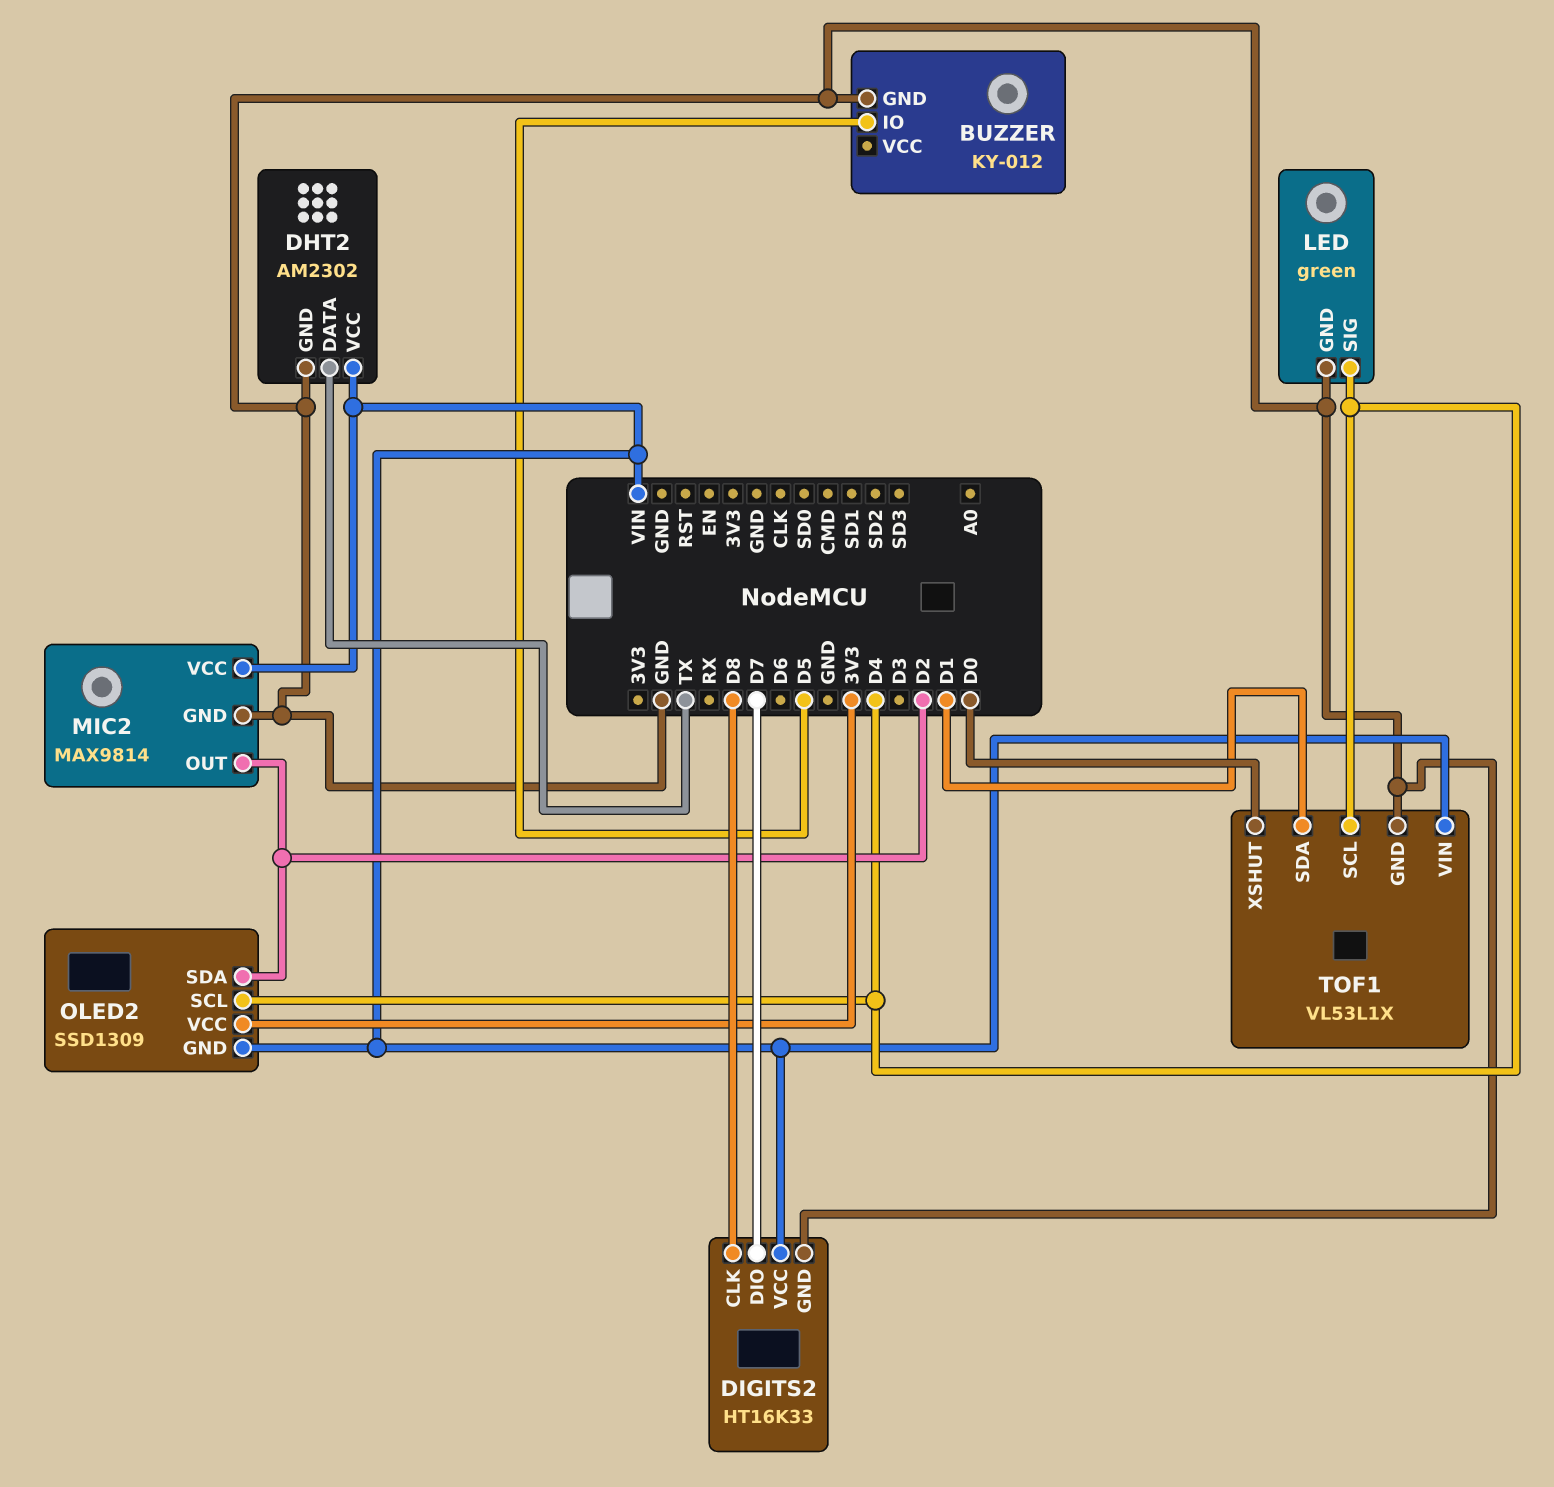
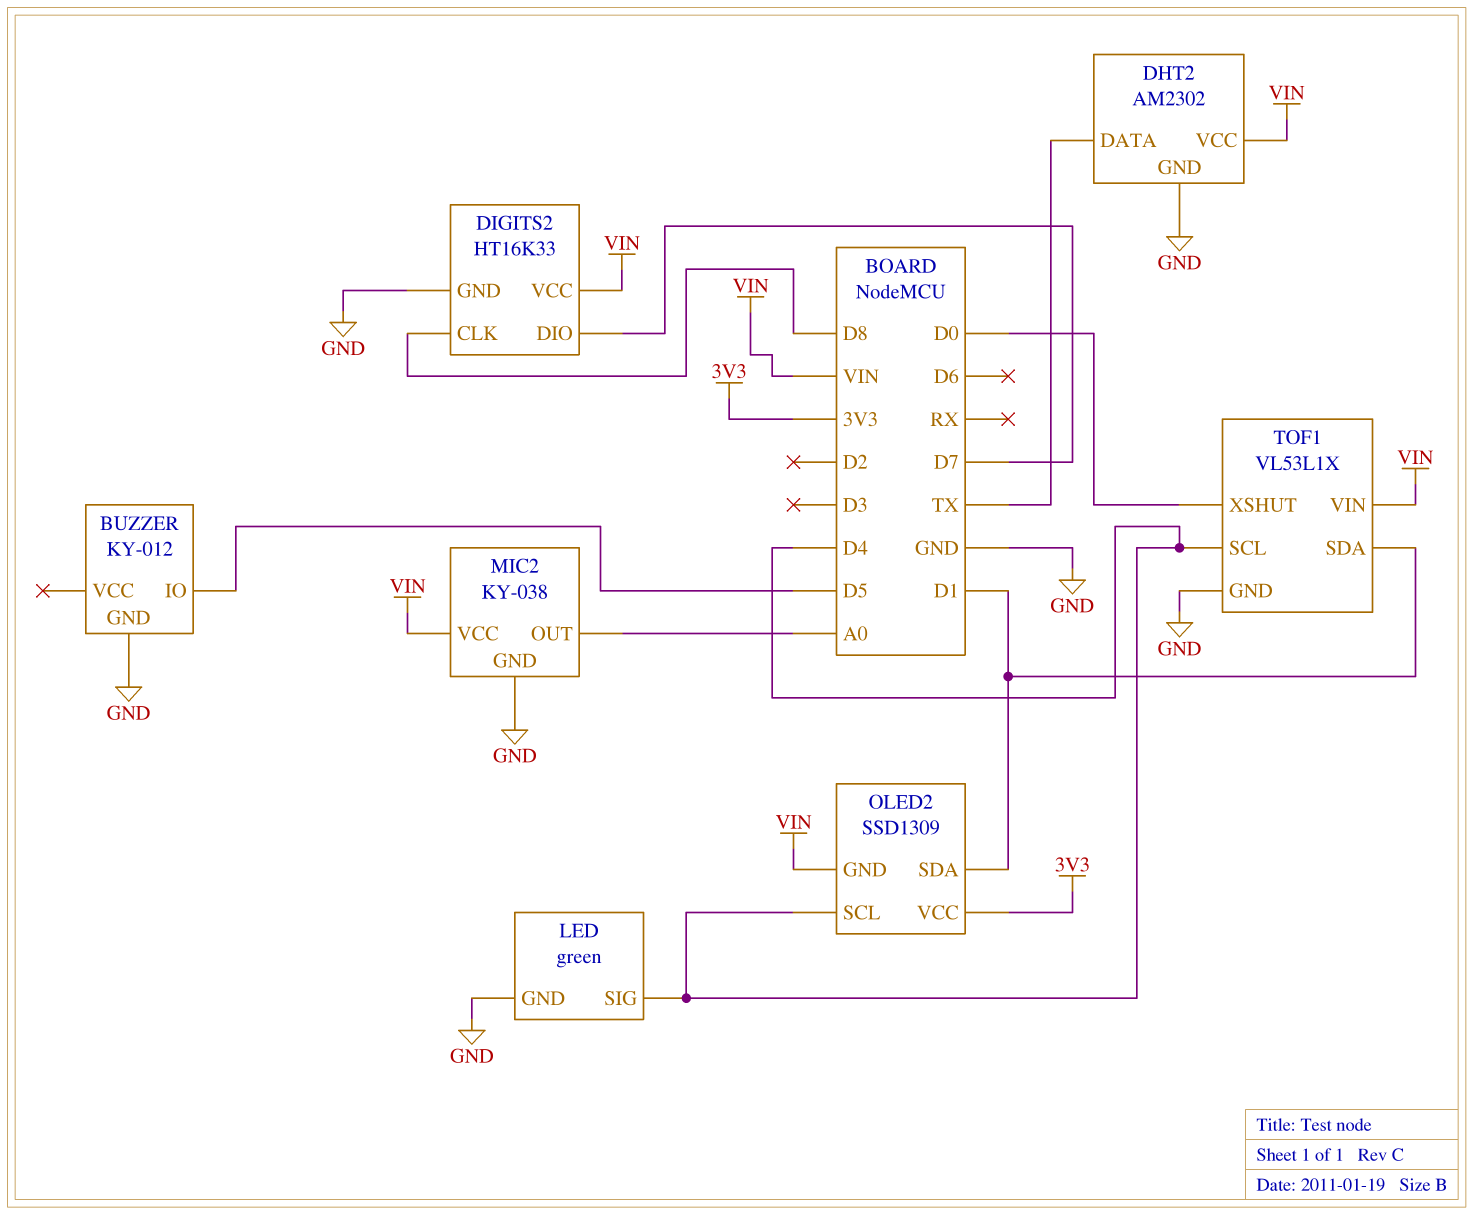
MIC2: MAX9814 -> KY-038
MIC2 pin OUT: D2 -> A0
OLED2 pin SDA: D2 -> D1

